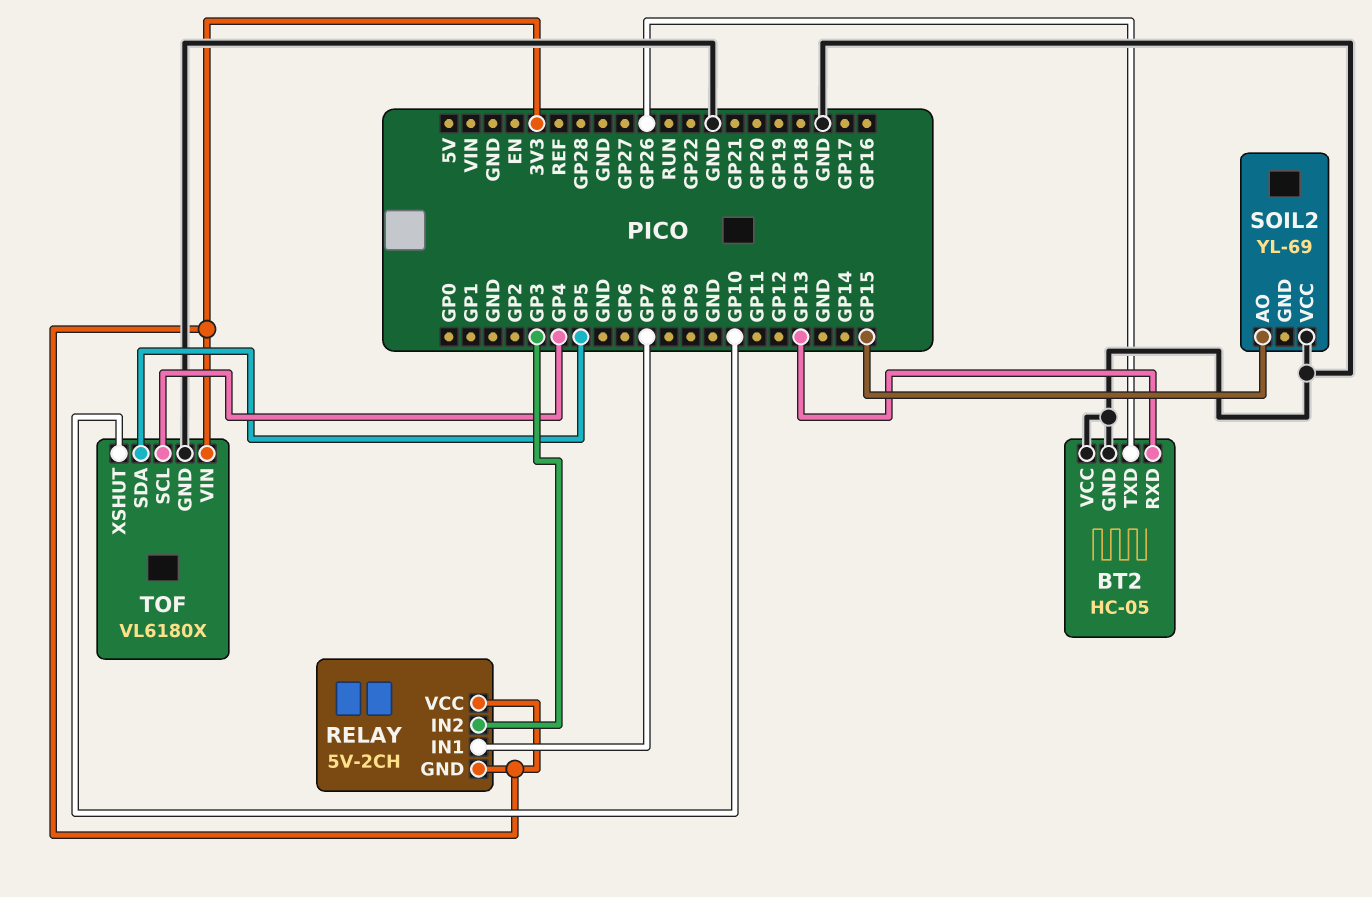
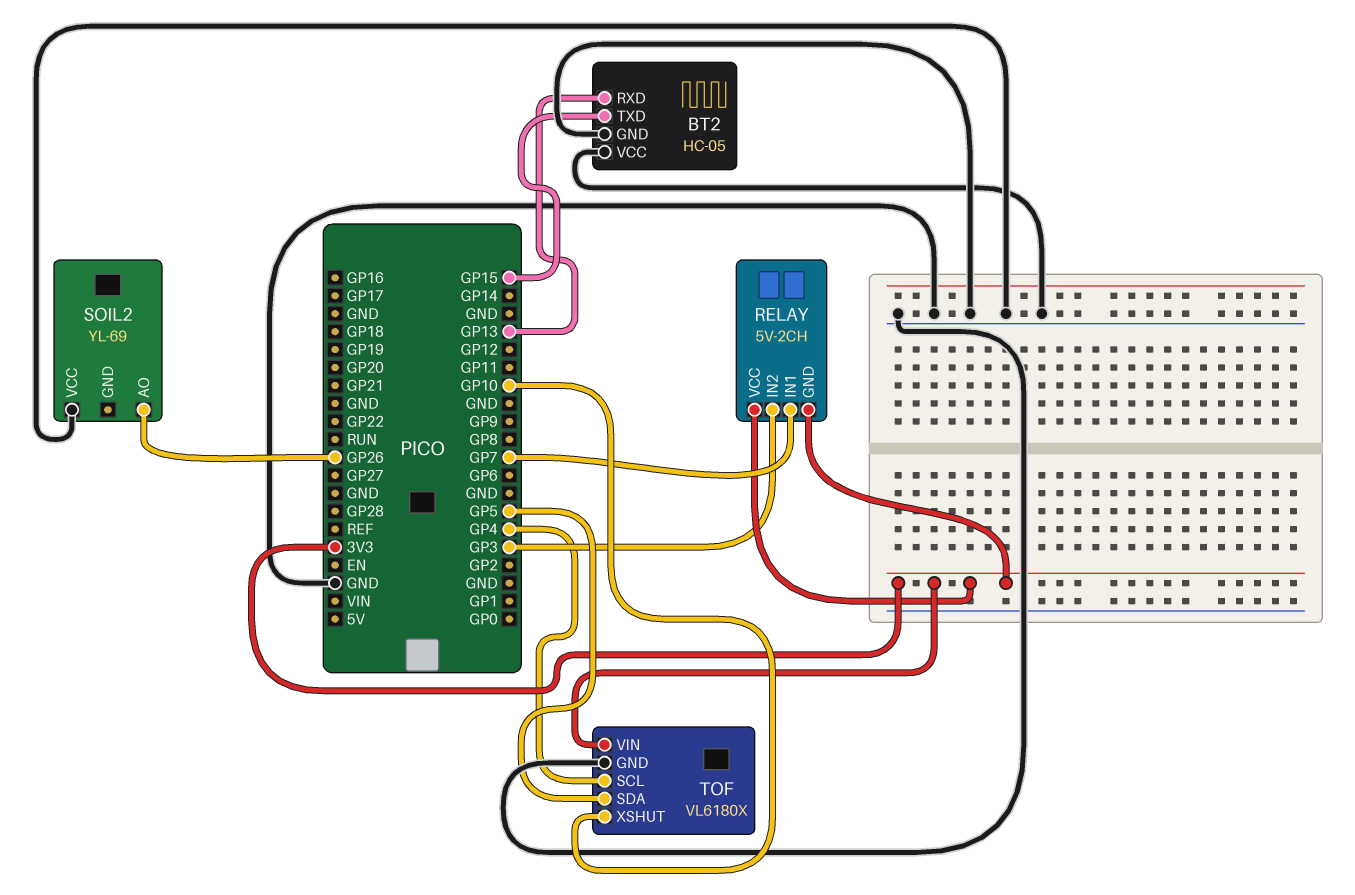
BT2 pin TXD: GP26 -> GP15
SOIL2 pin AO: GP15 -> GP26

